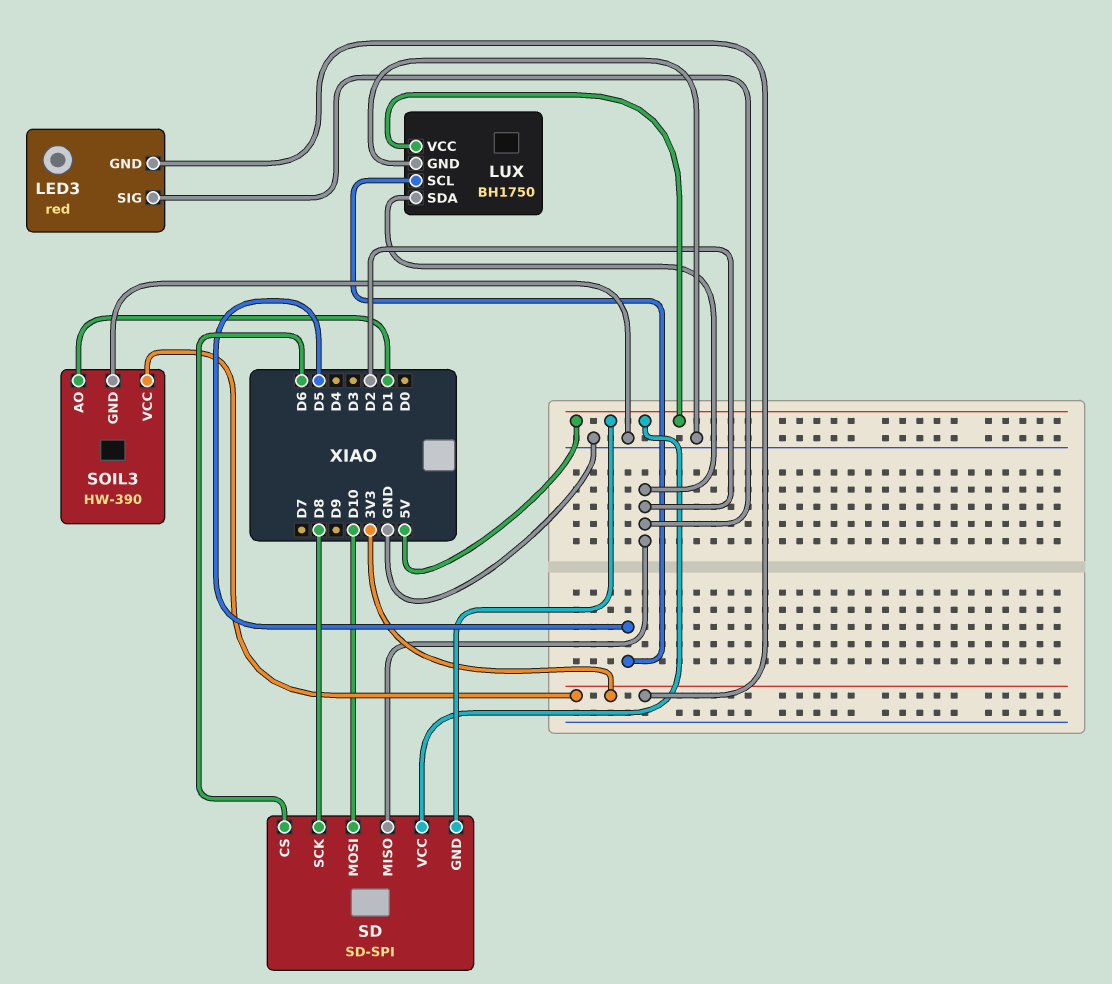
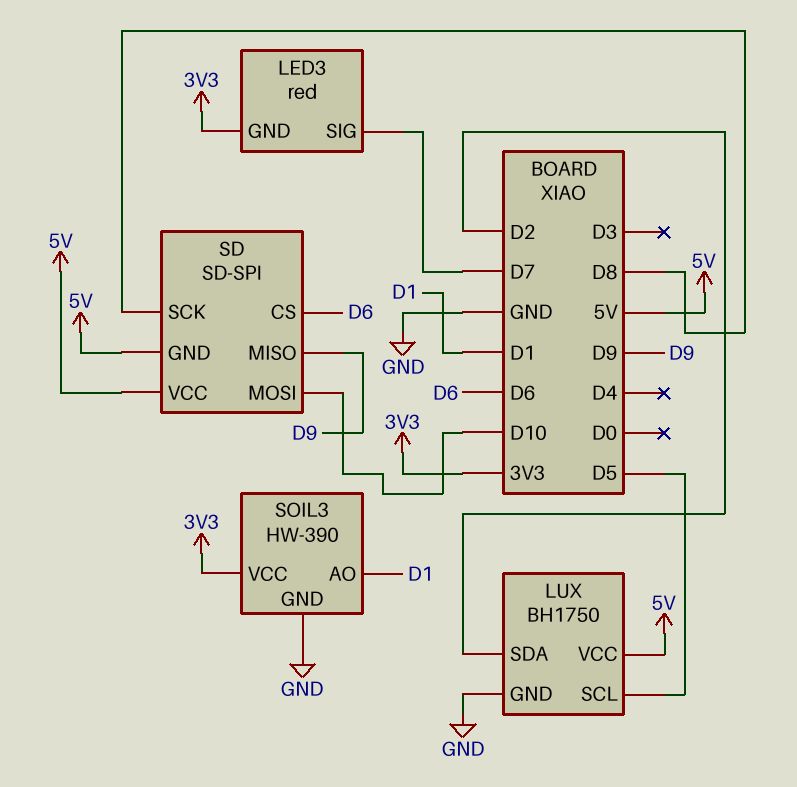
LED3 pin SIG: D2 -> D7
SD pin MISO: D2 -> D9

